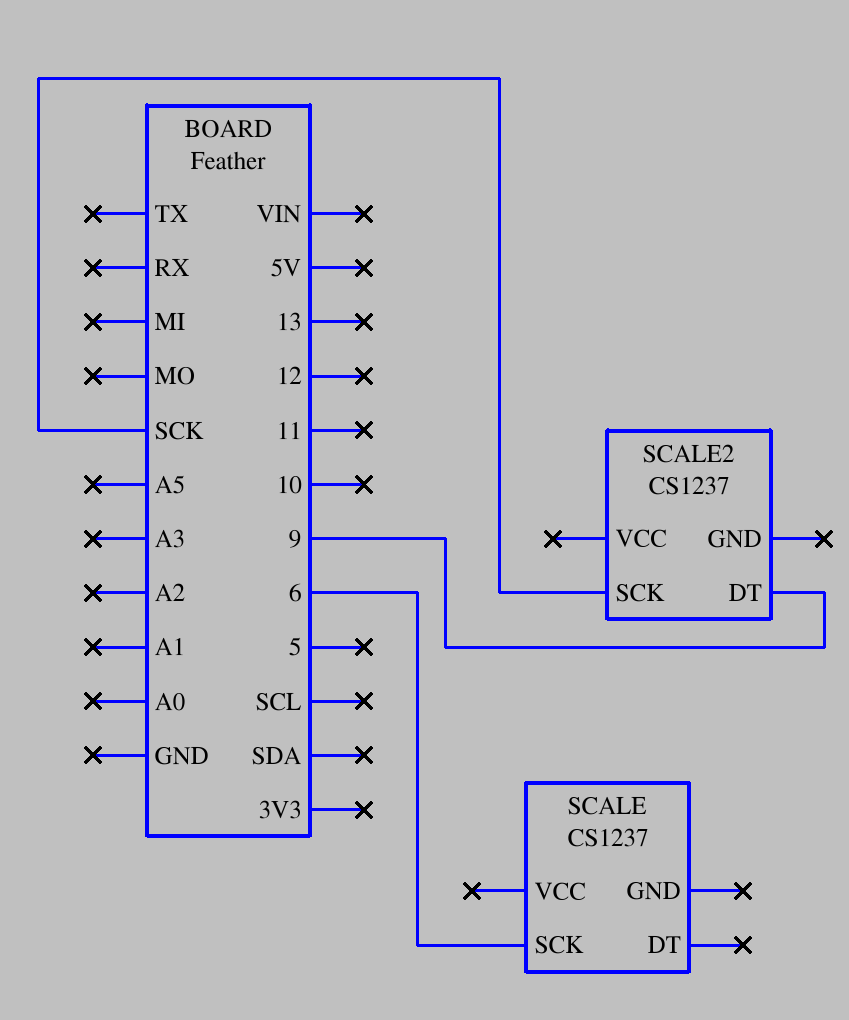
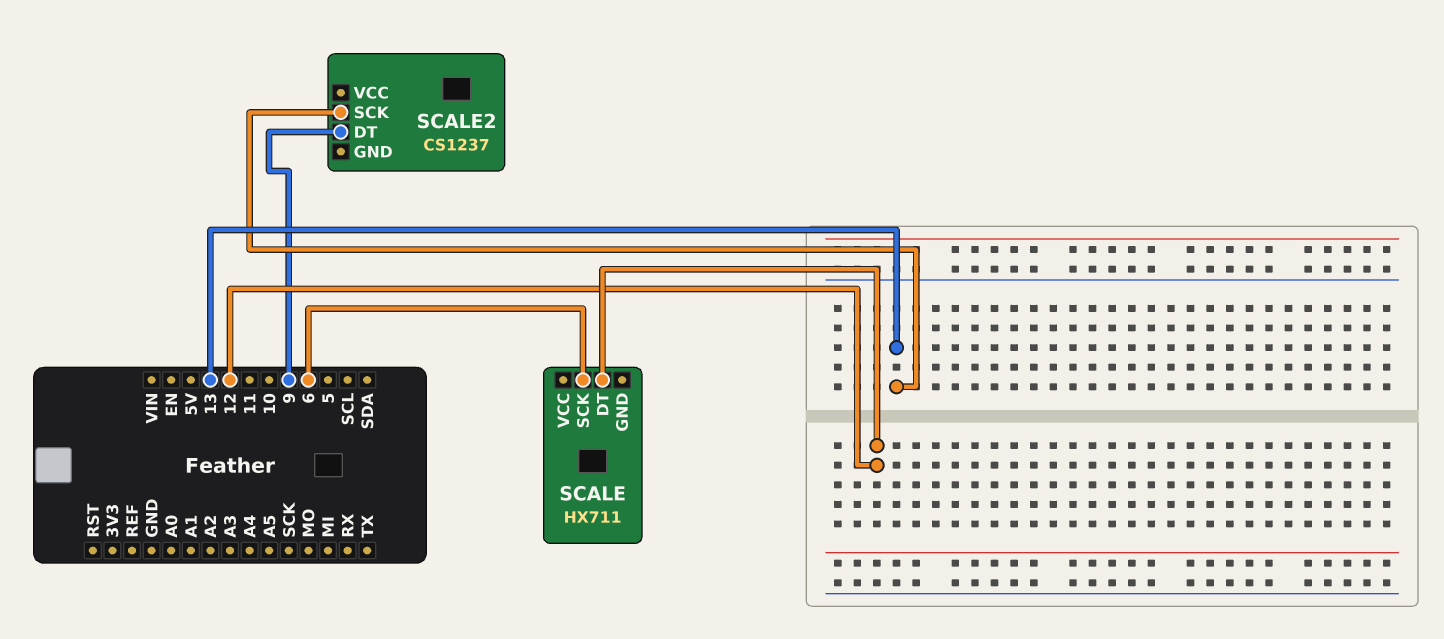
SCALE: CS1237 -> HX711
SCALE pin DT: none -> 12
SCALE2 pin SCK: SCK -> 13

